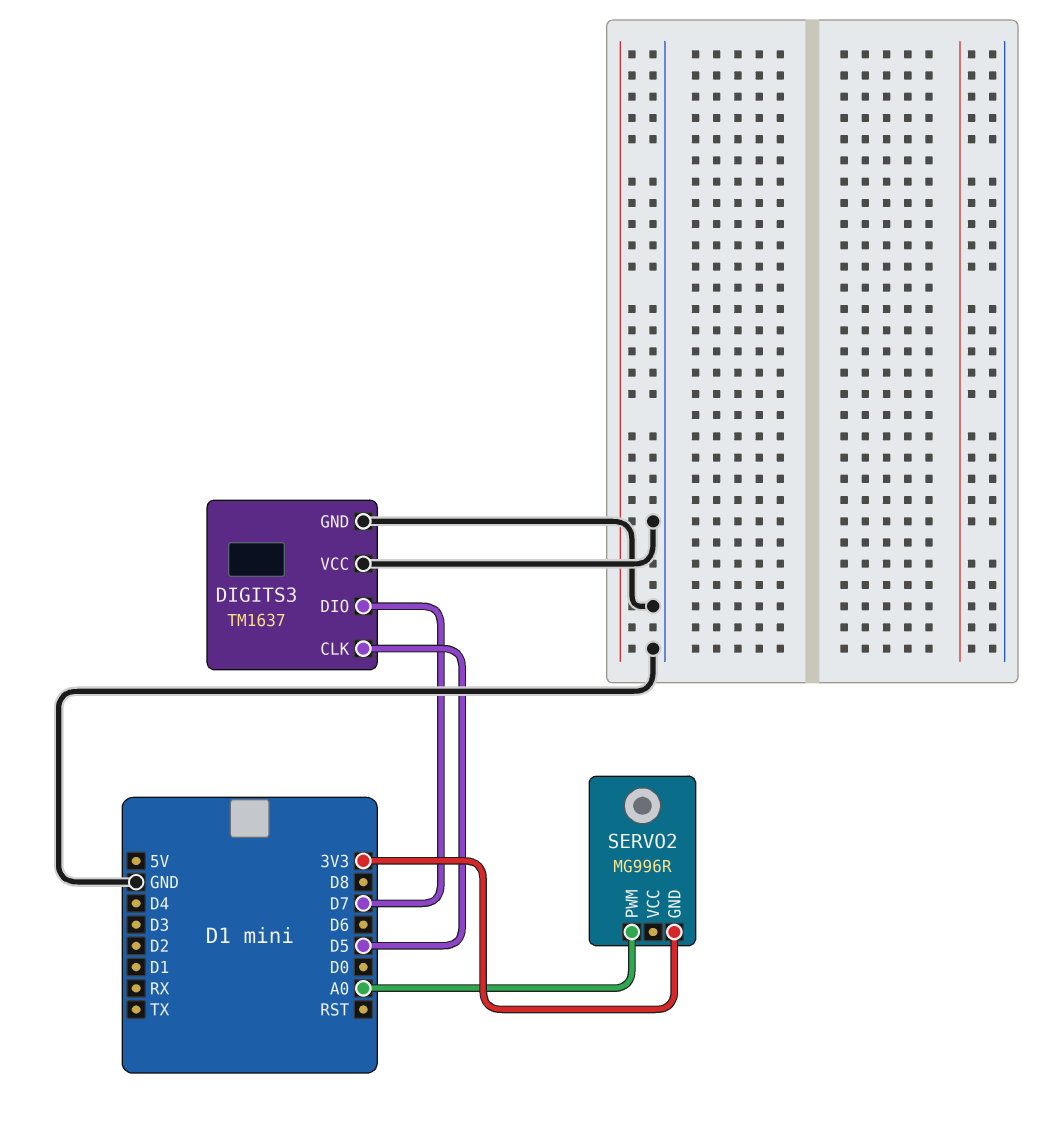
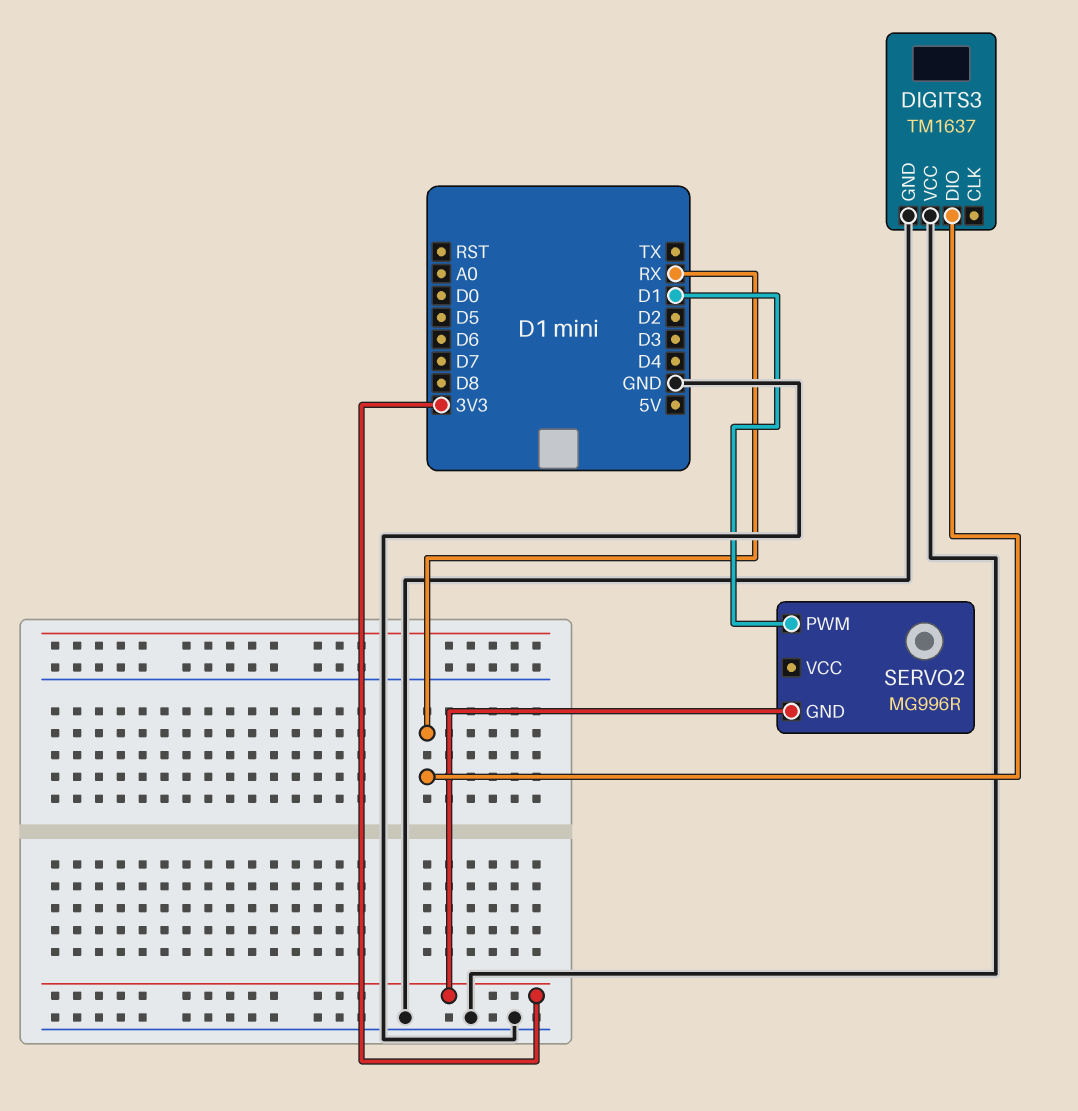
DIGITS3 pin CLK: D5 -> none
DIGITS3 pin DIO: D7 -> RX
SERVO2 pin PWM: A0 -> D1

